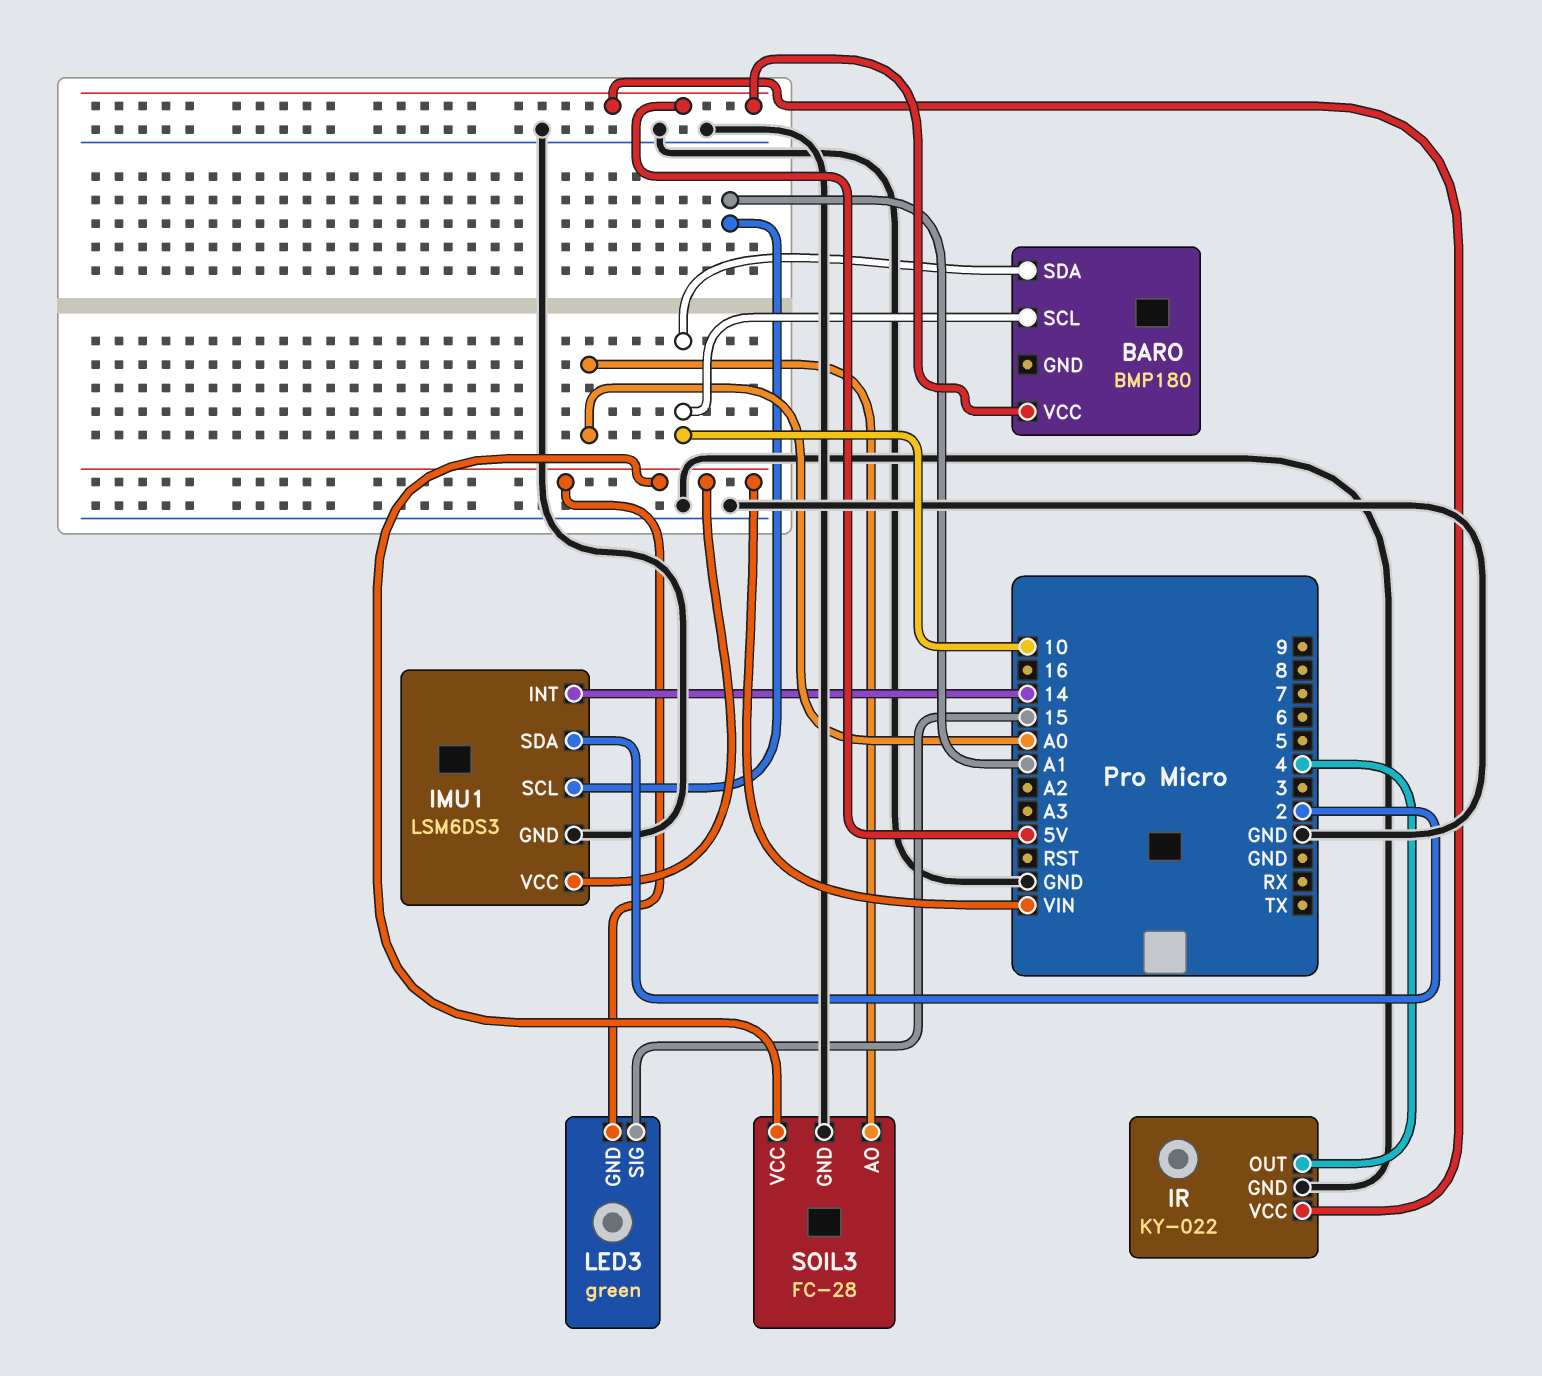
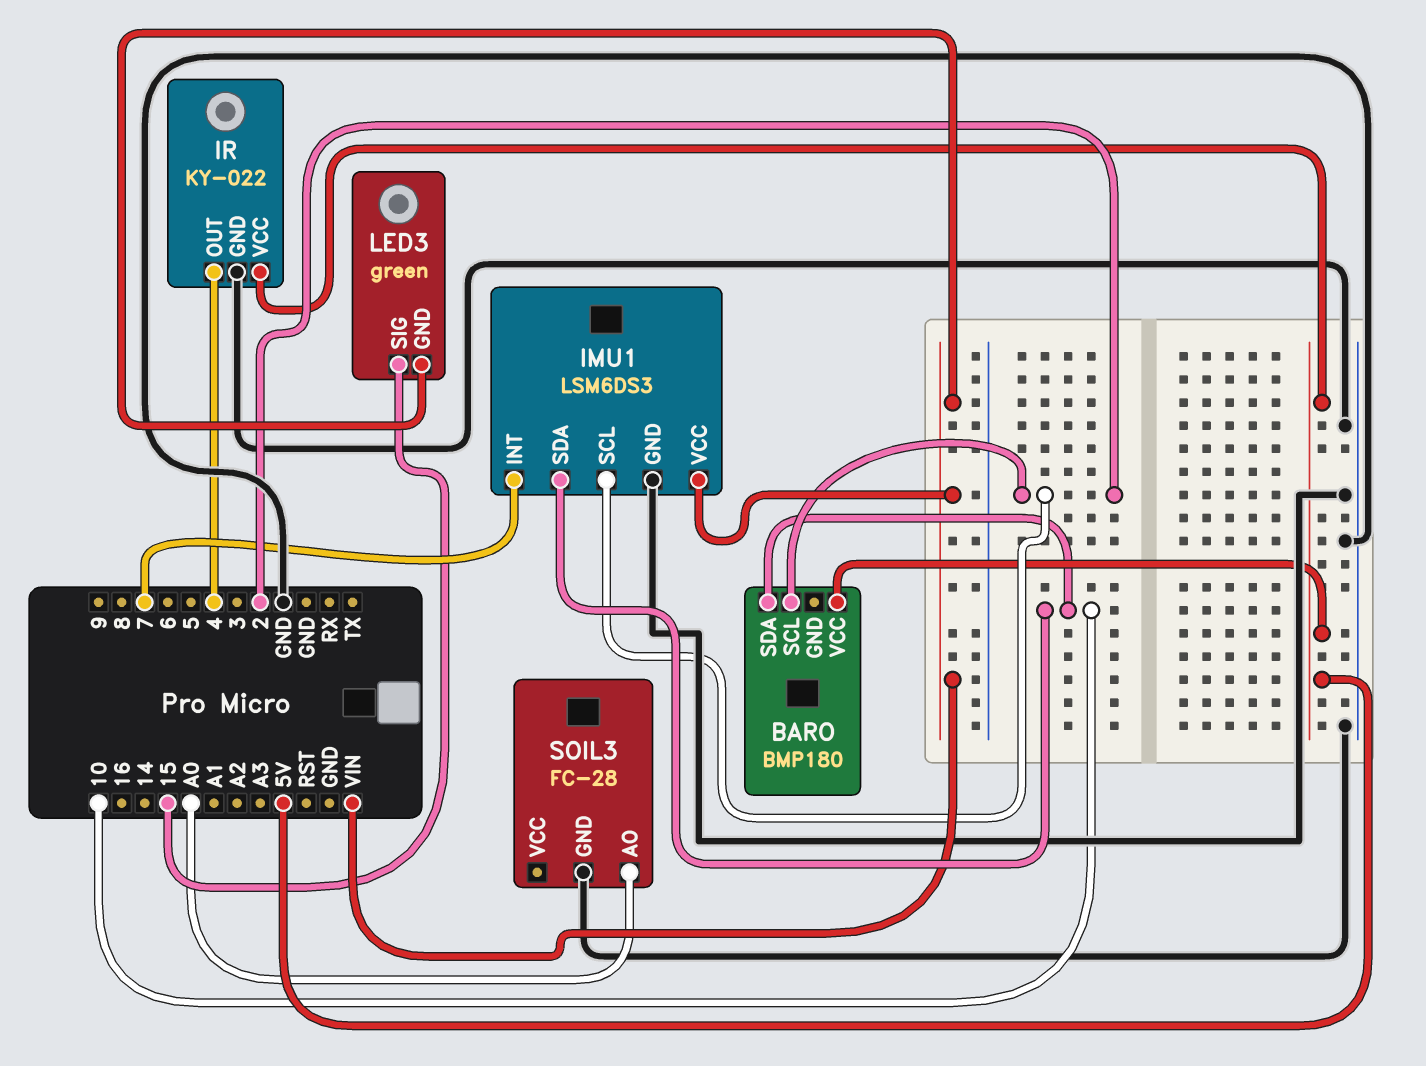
BARO pin SCL: 10 -> 2
IMU1 pin INT: 14 -> 7
IMU1 pin SCL: A1 -> 2
IMU1 pin SDA: 2 -> 10
SOIL3 pin VCC: VIN -> none

